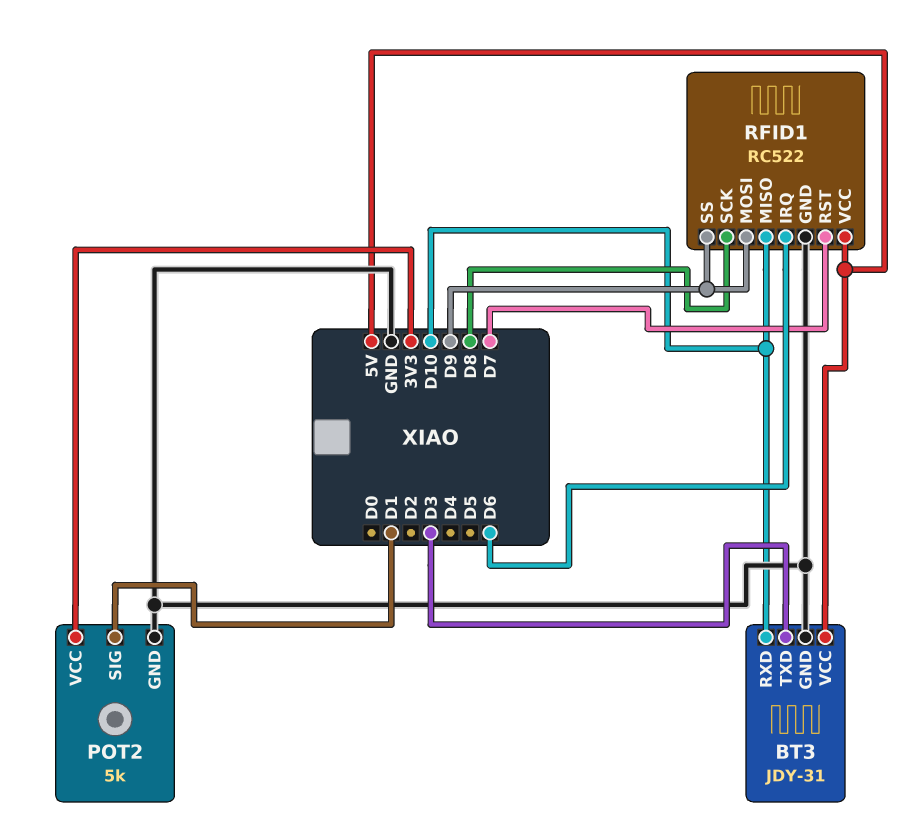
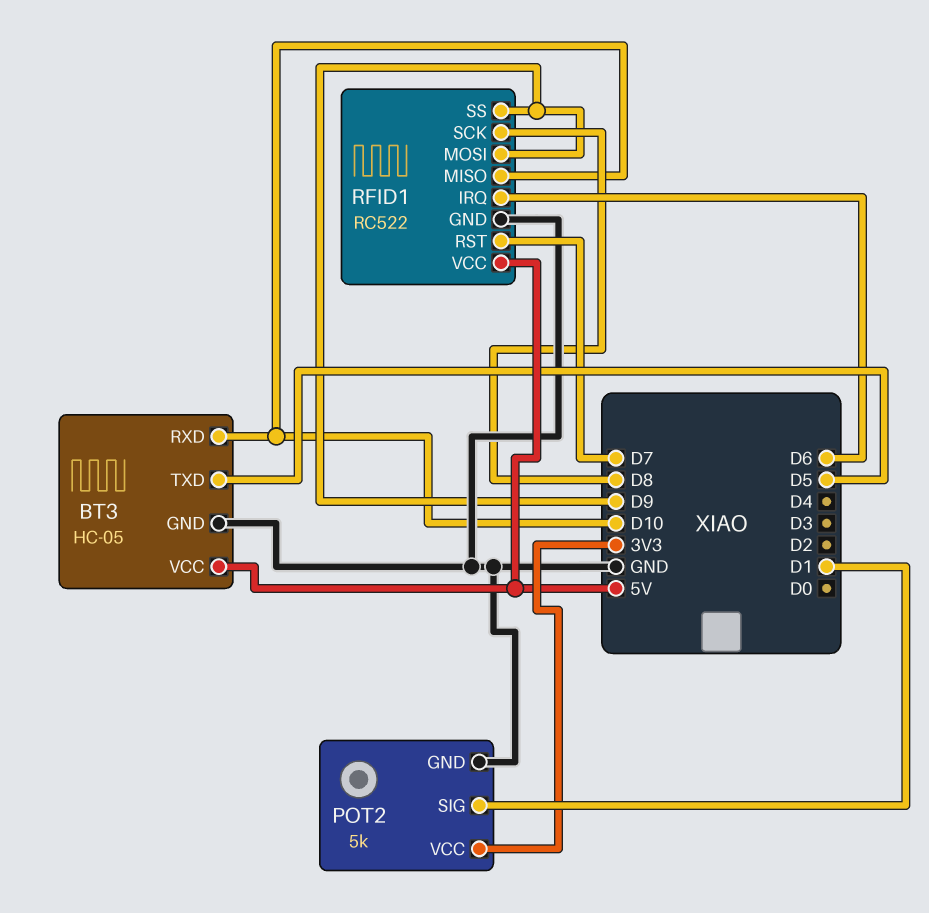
BT3: JDY-31 -> HC-05
BT3 pin TXD: D3 -> D5

